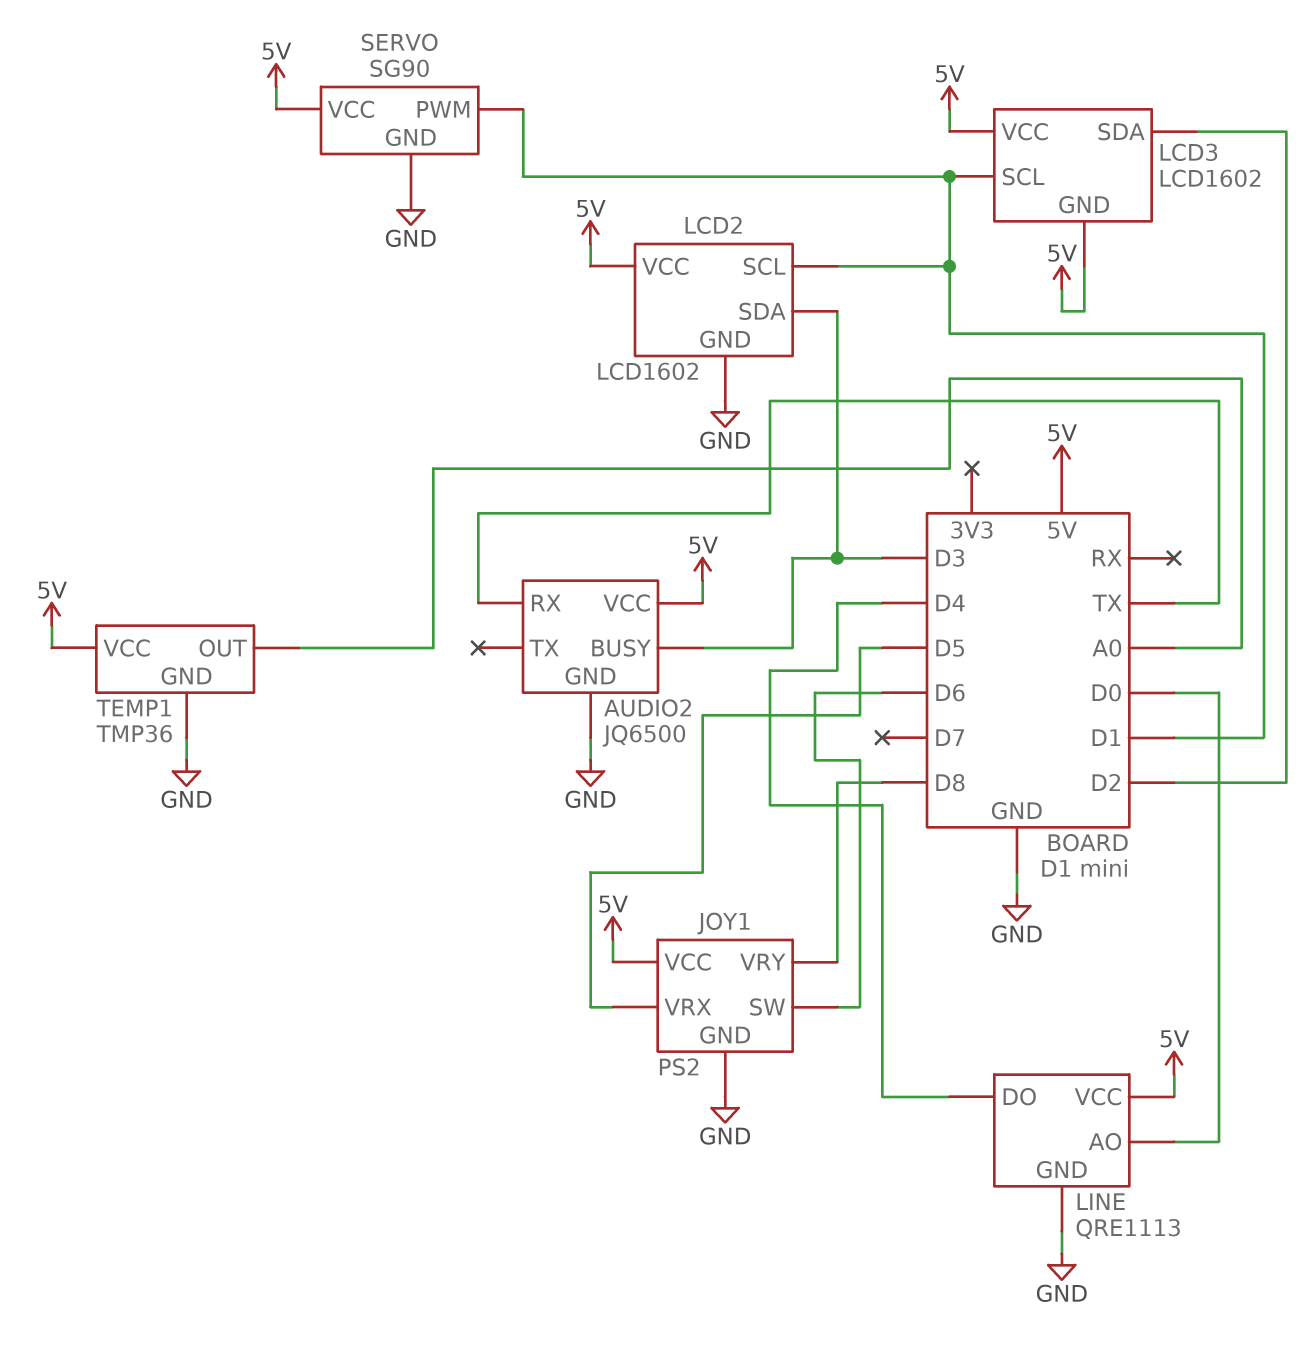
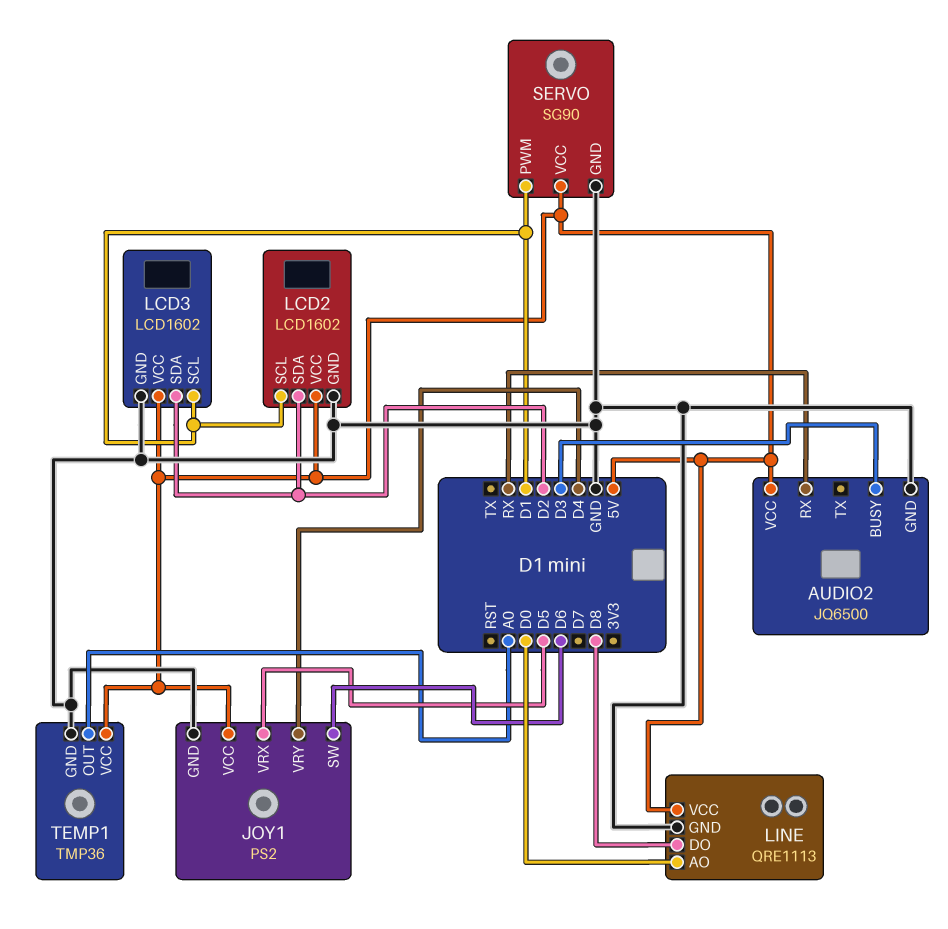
AUDIO2 pin RX: TX -> RX
JOY1 pin VRY: D8 -> D4
LCD2 pin SDA: D3 -> D2
LCD3 pin GND: 5V -> GND
LINE pin DO: D4 -> D8

